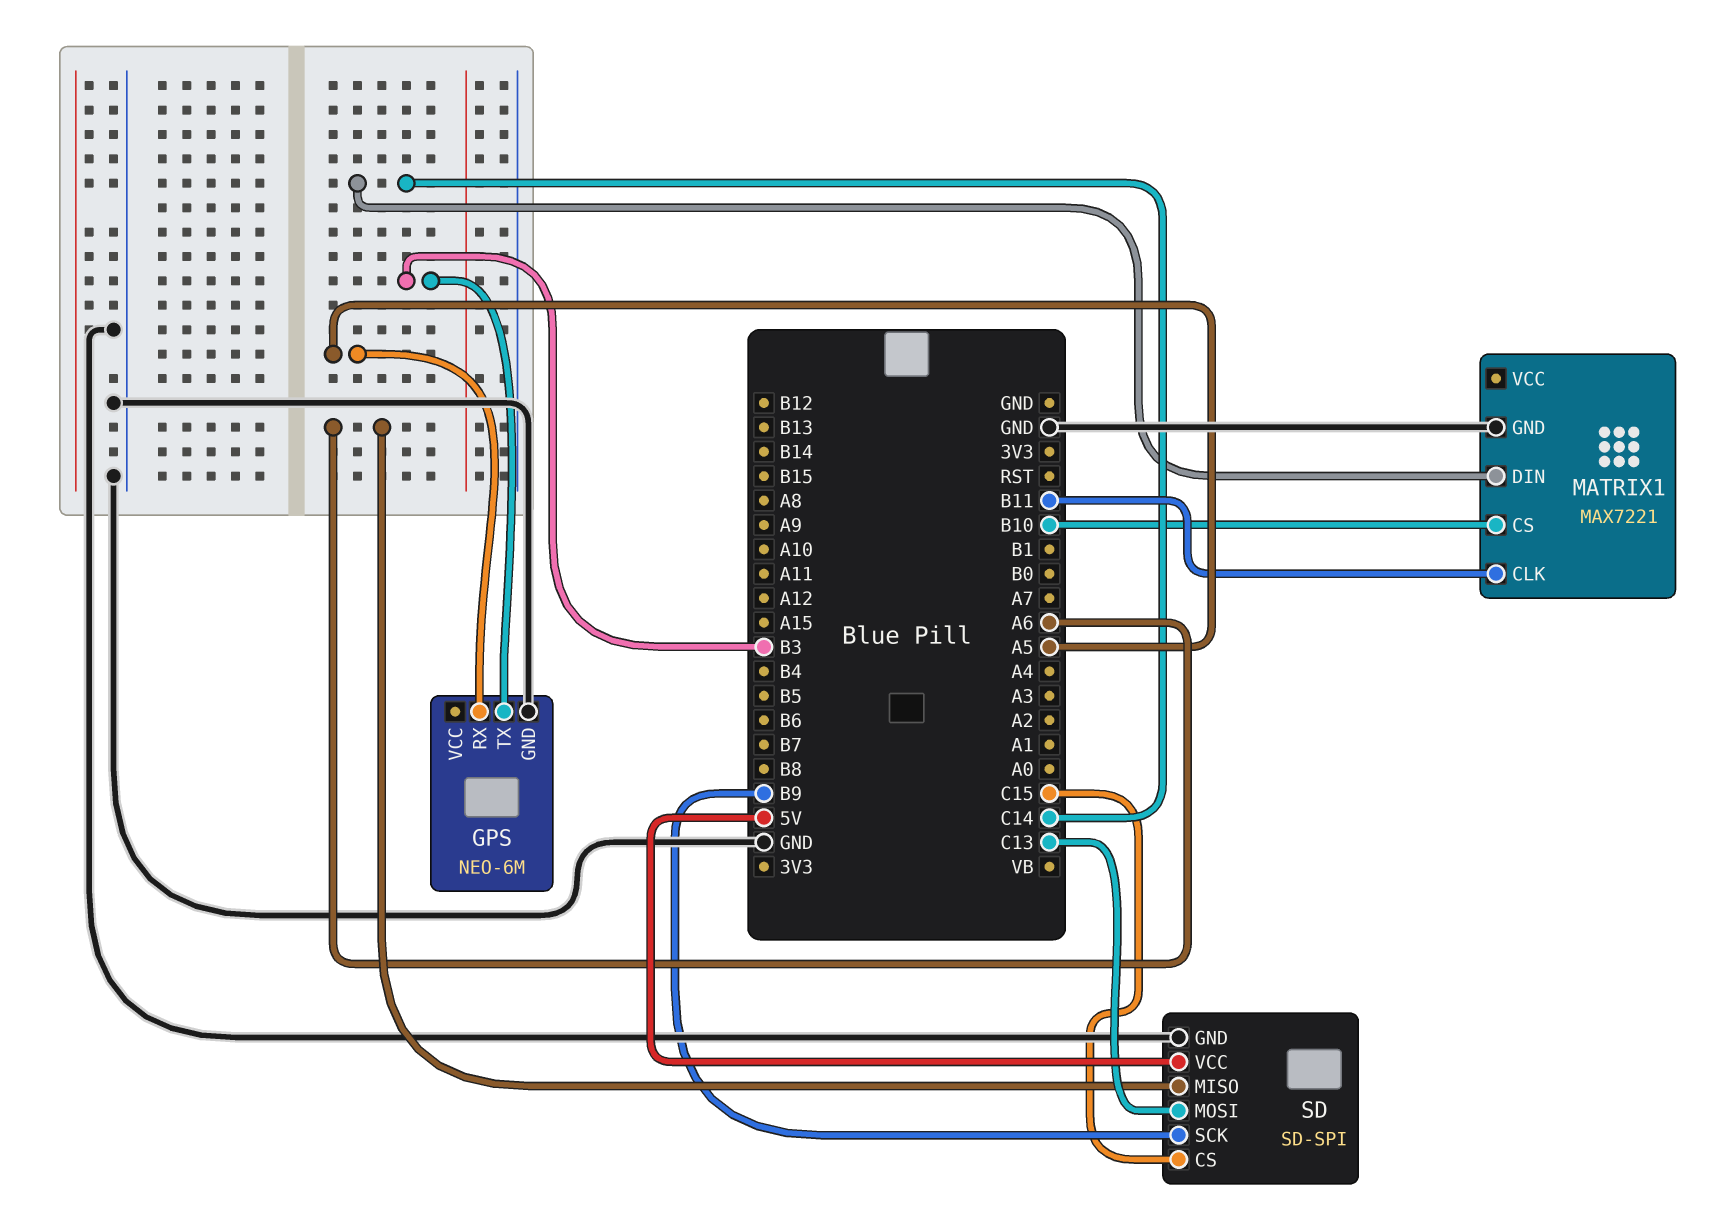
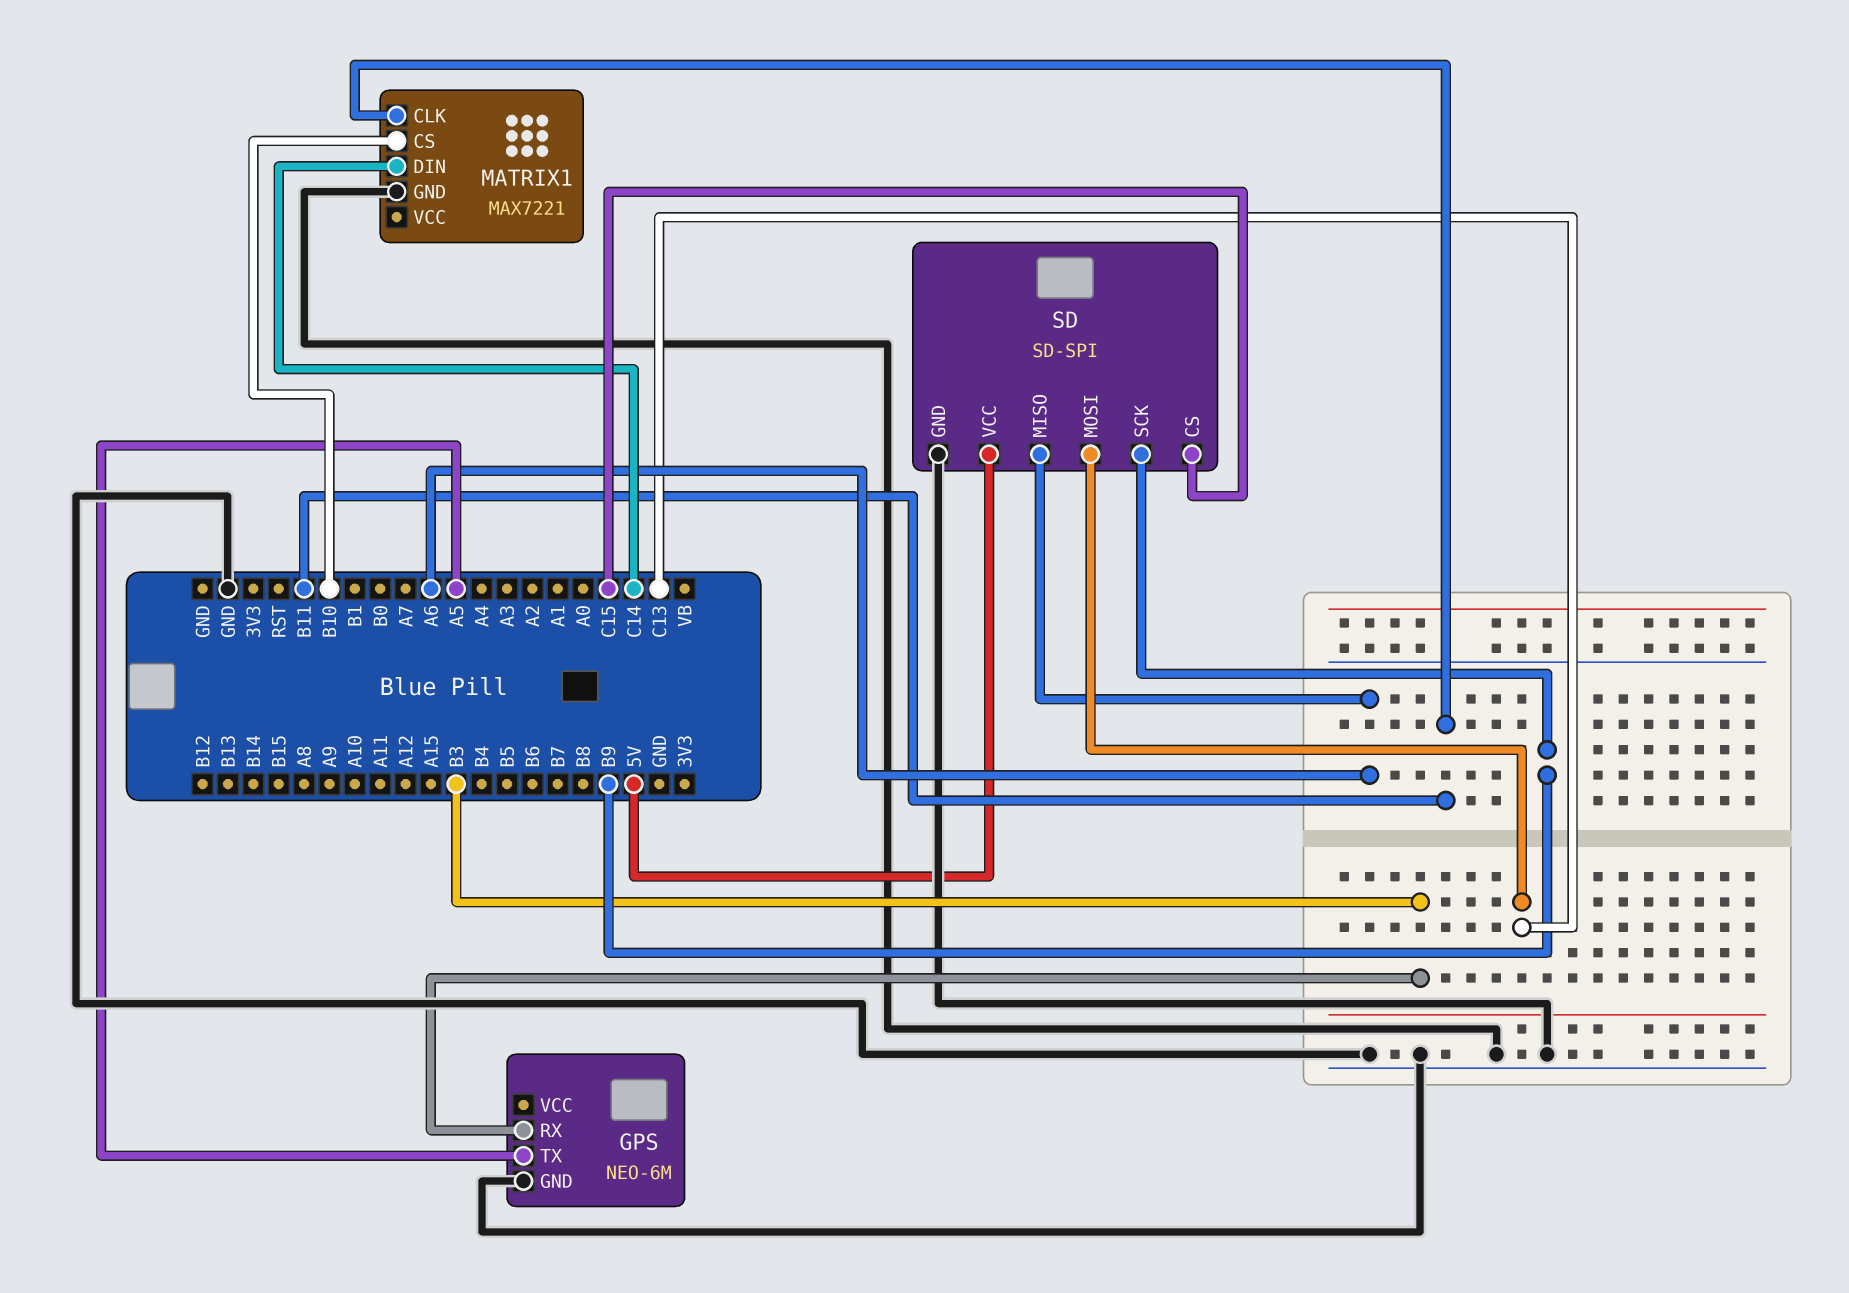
GPS pin RX: A5 -> B3
GPS pin TX: B3 -> A5

